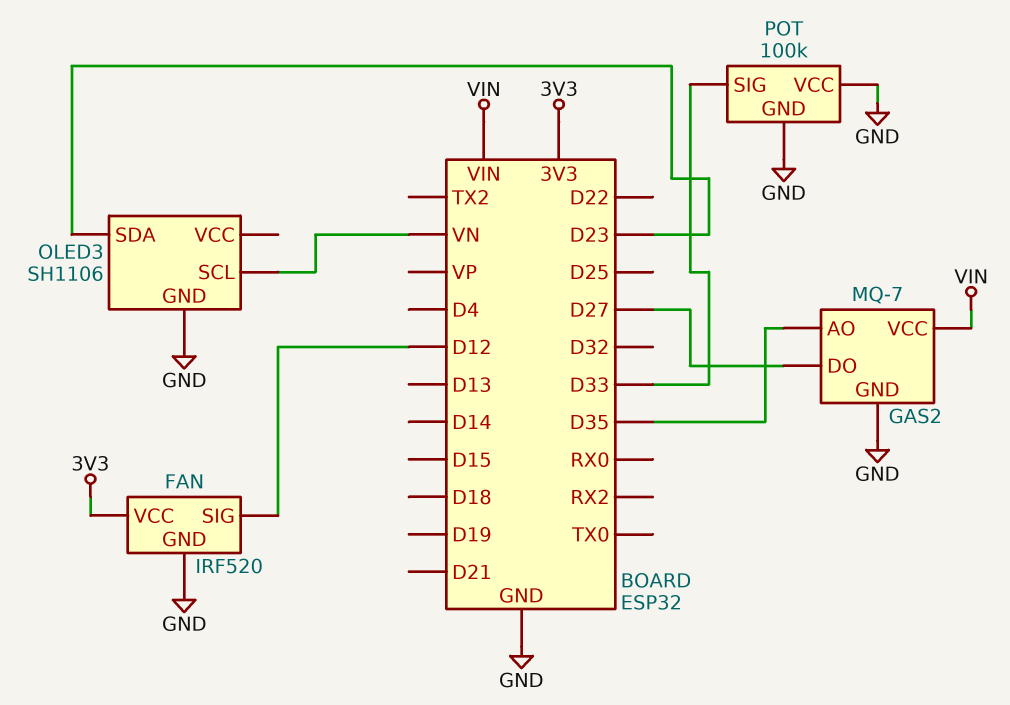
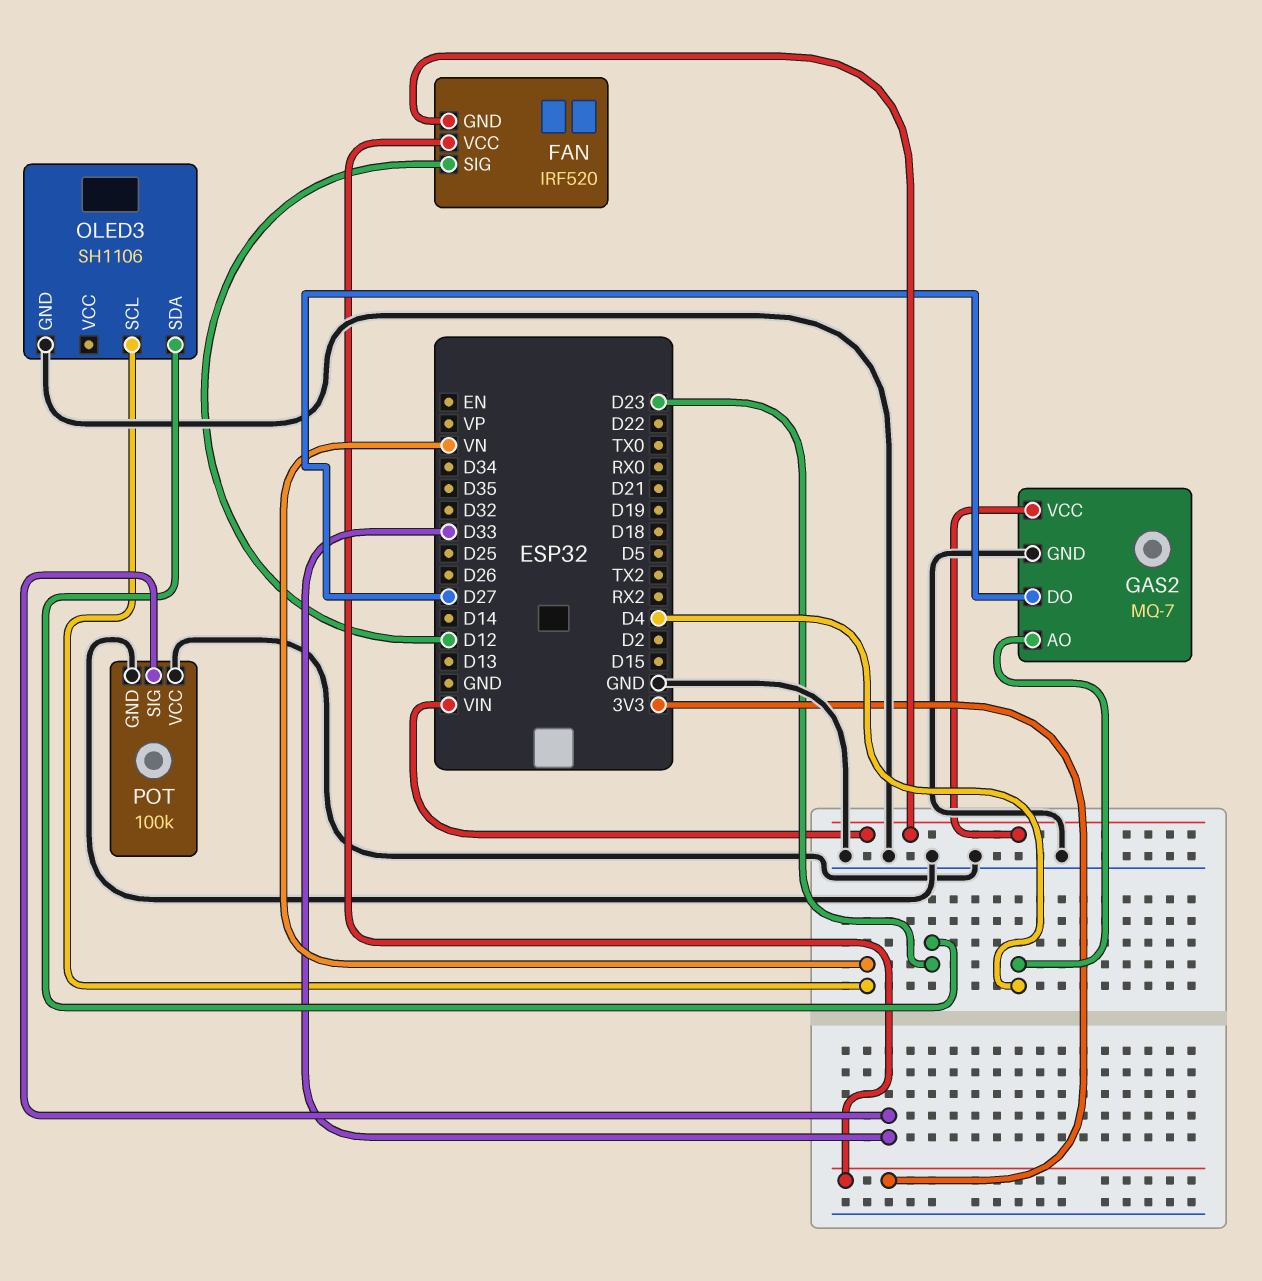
FAN pin GND: GND -> VIN
GAS2 pin AO: D35 -> D4

